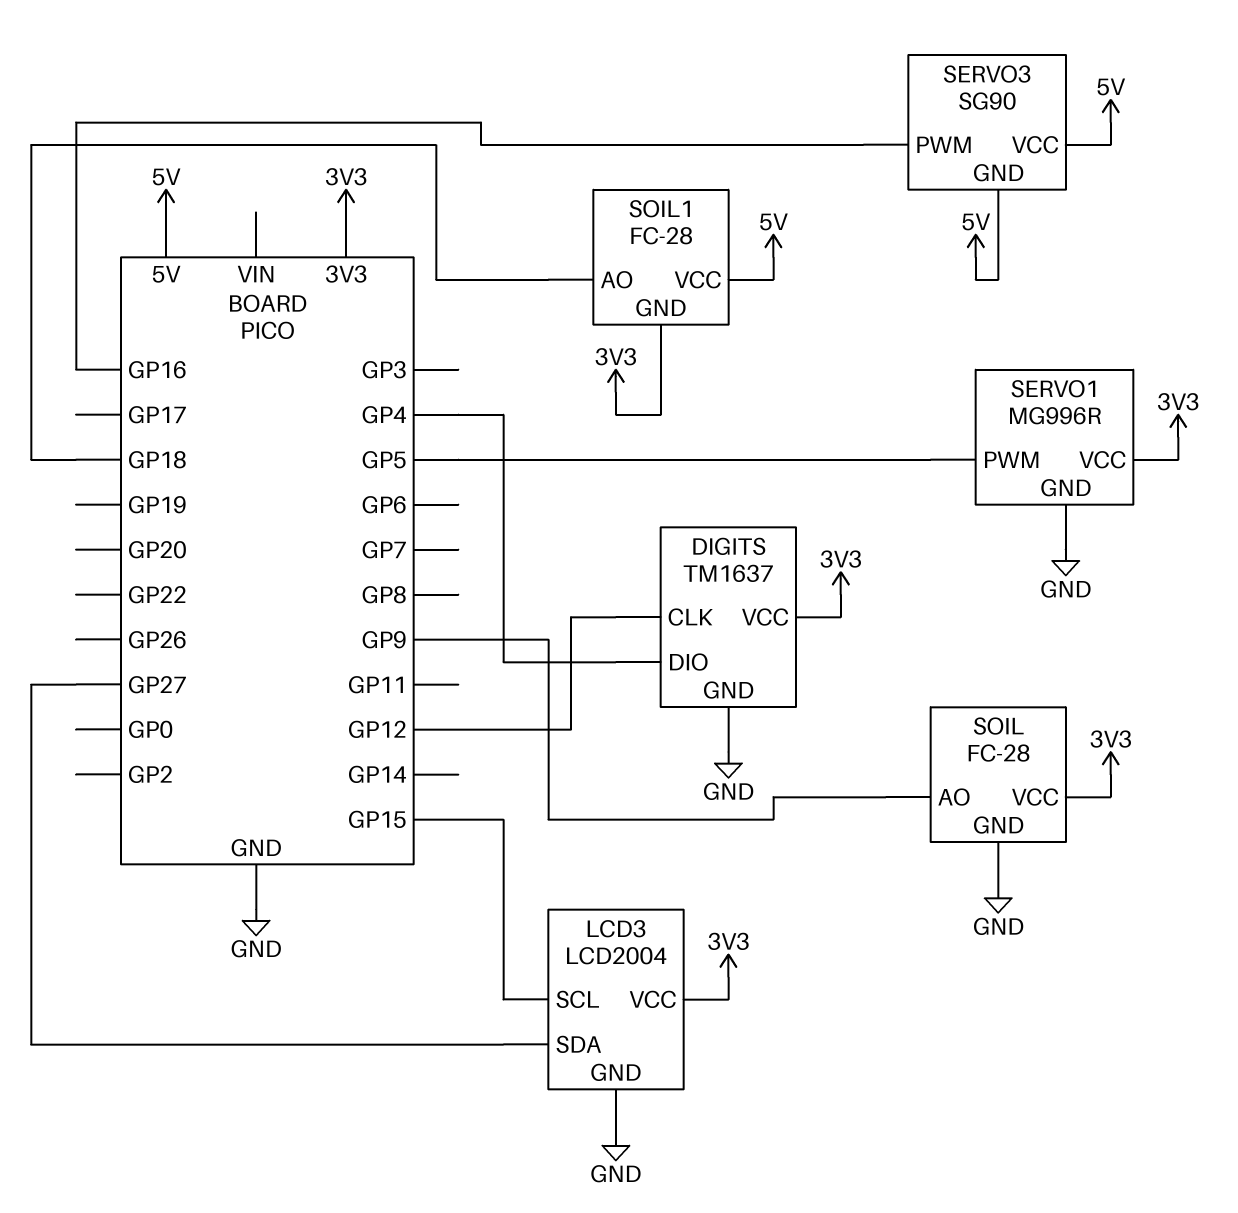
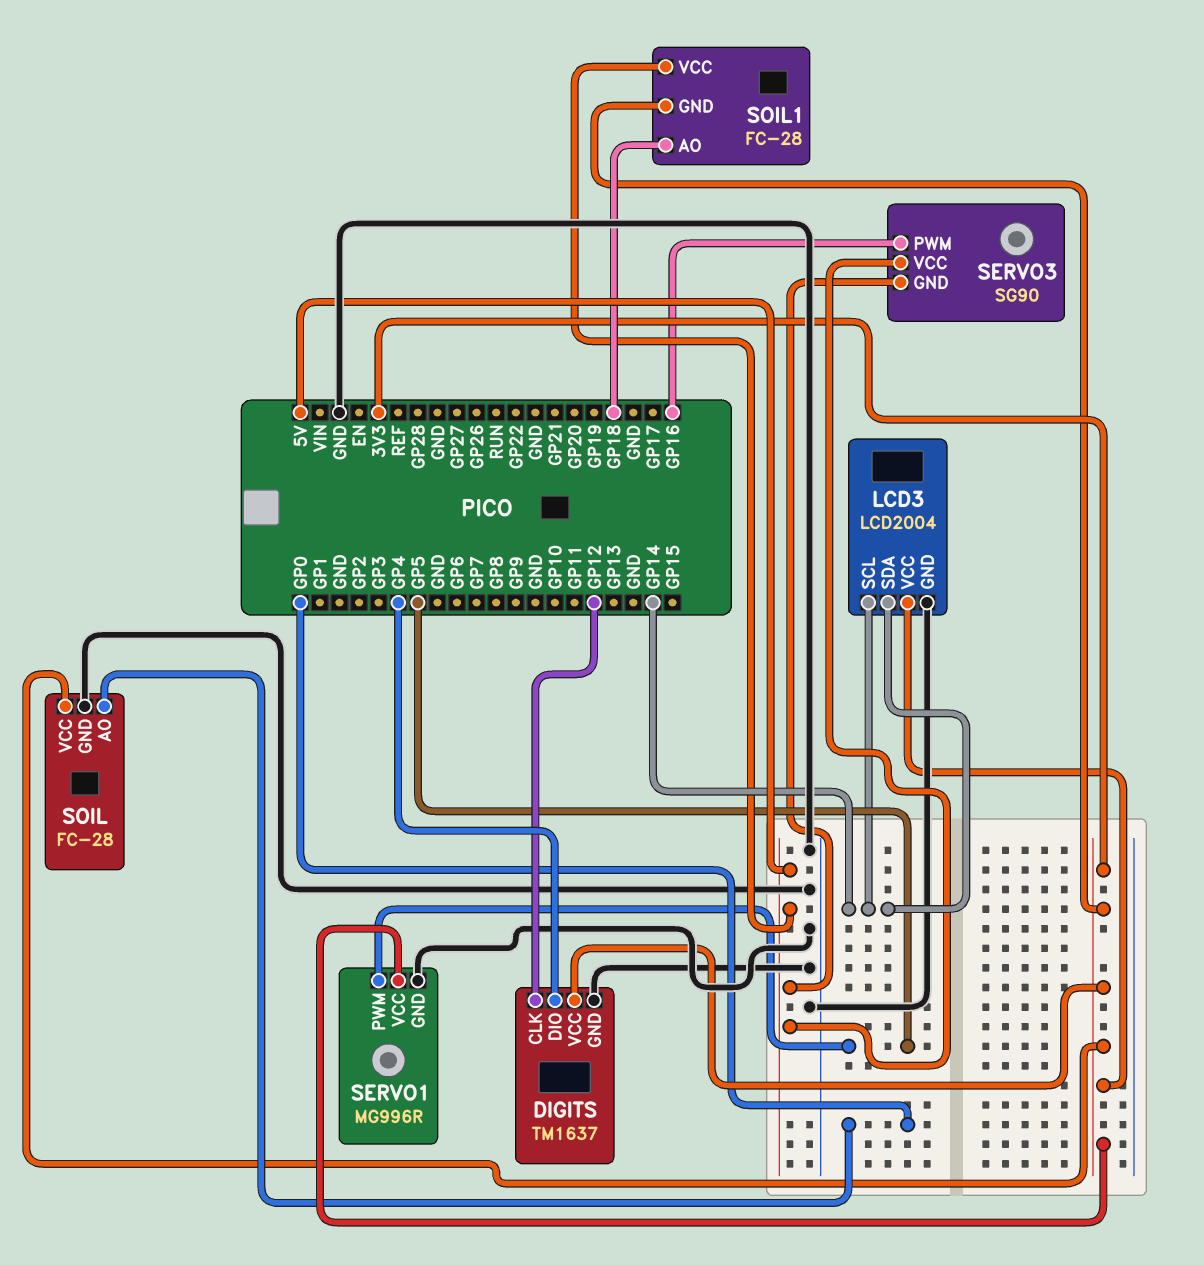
LCD3 pin SCL: GP15 -> GP14
LCD3 pin SDA: GP27 -> GP14
SOIL pin AO: GP9 -> GP0

